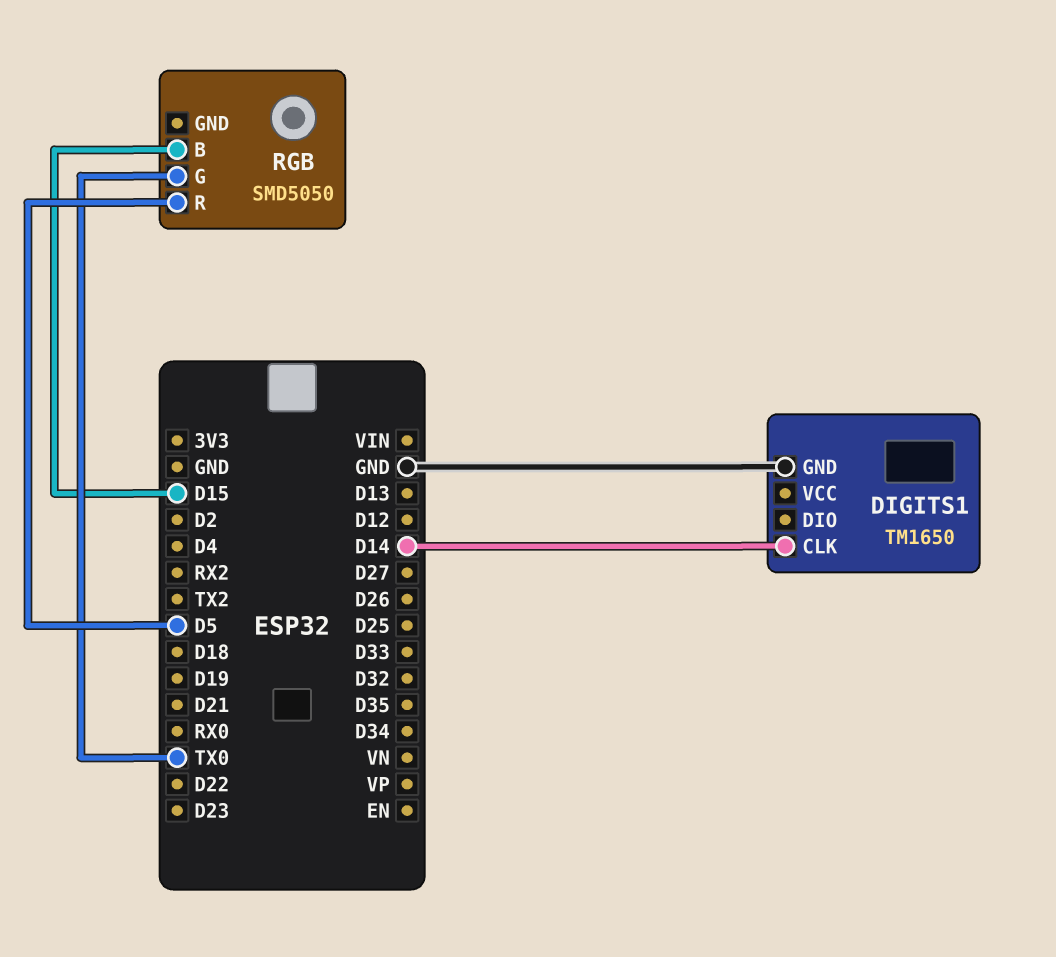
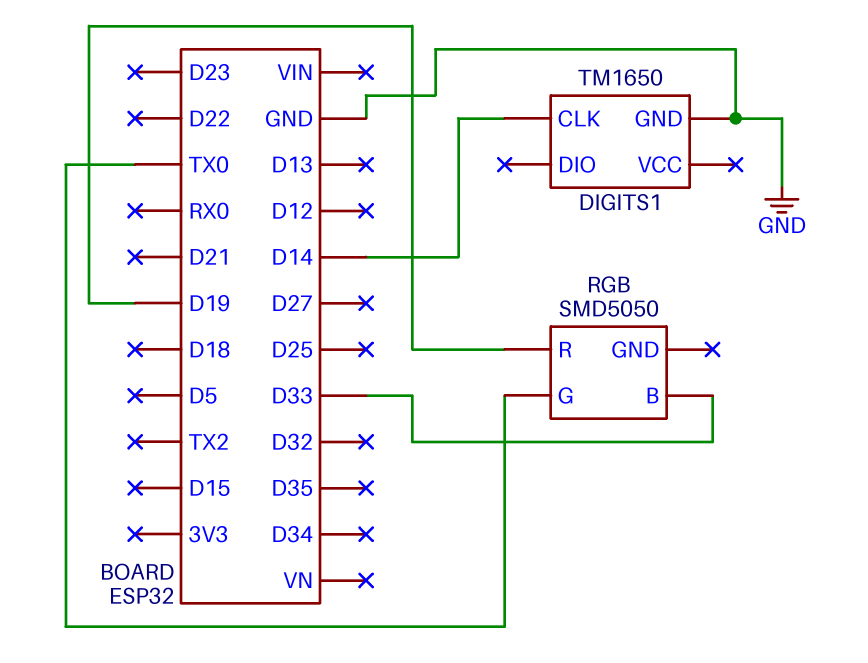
RGB pin B: D15 -> D33
RGB pin R: D5 -> D19

